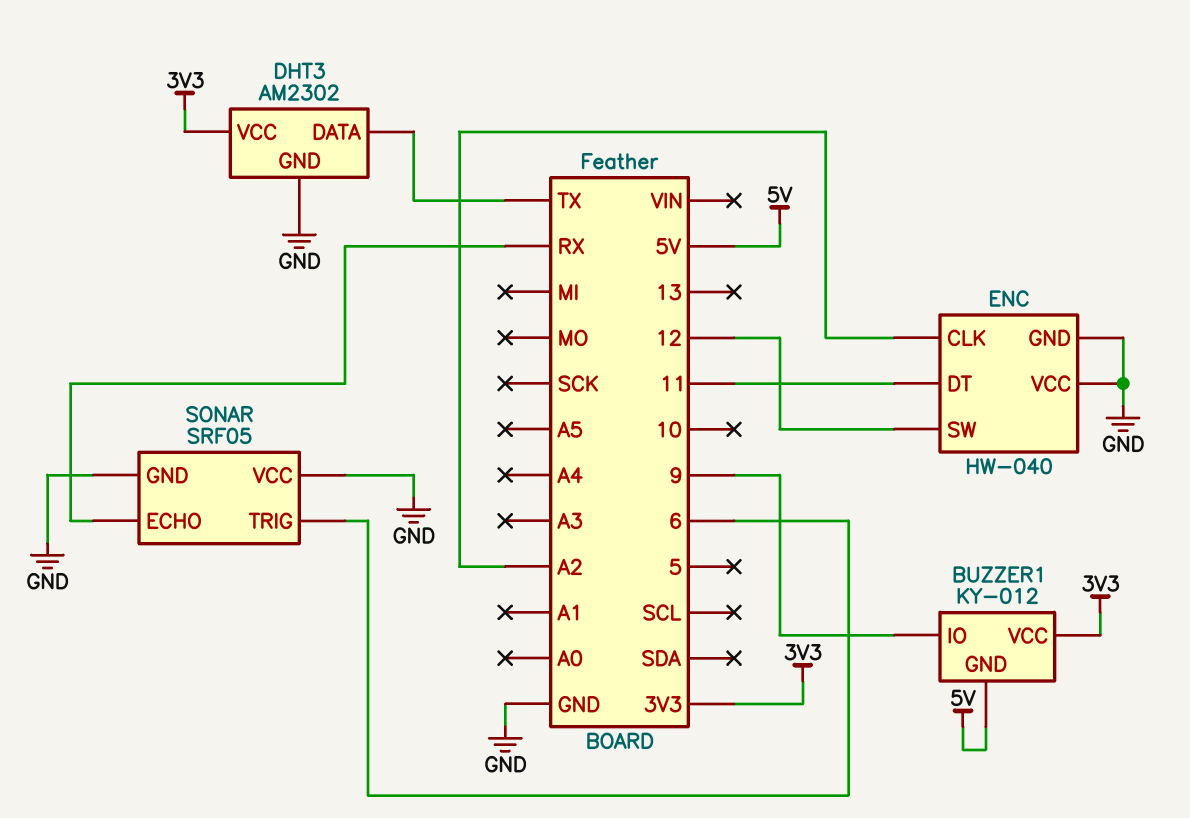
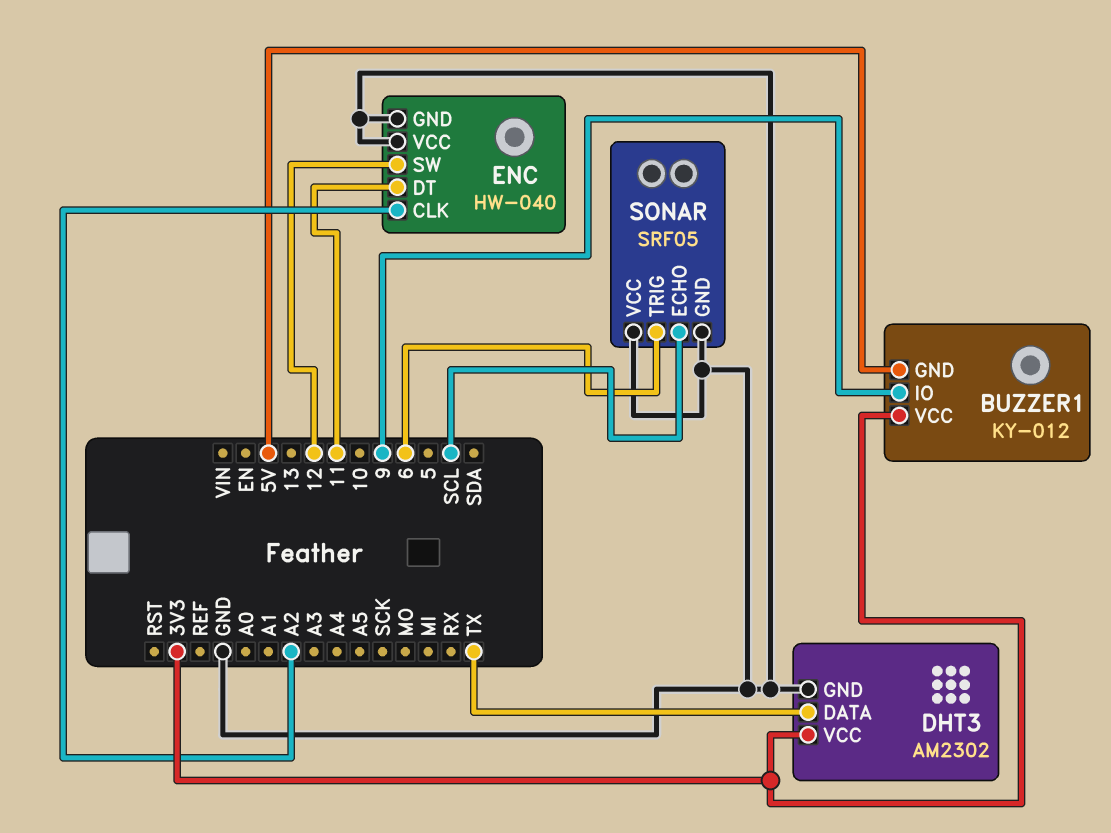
SONAR pin ECHO: RX -> SCL

